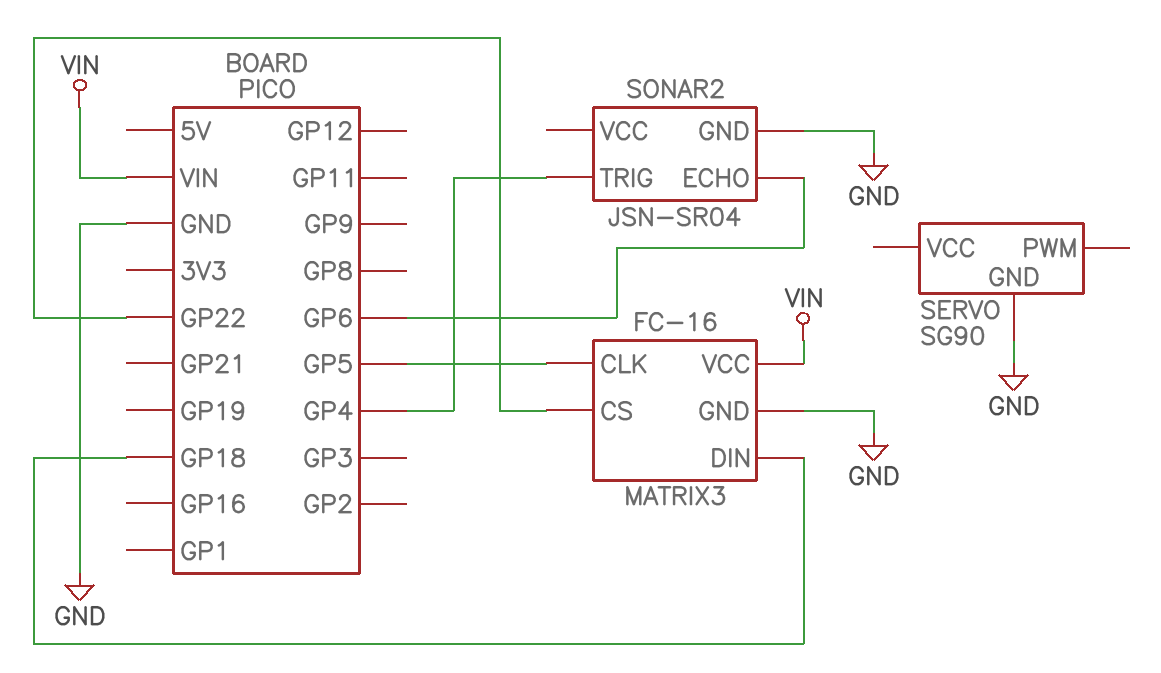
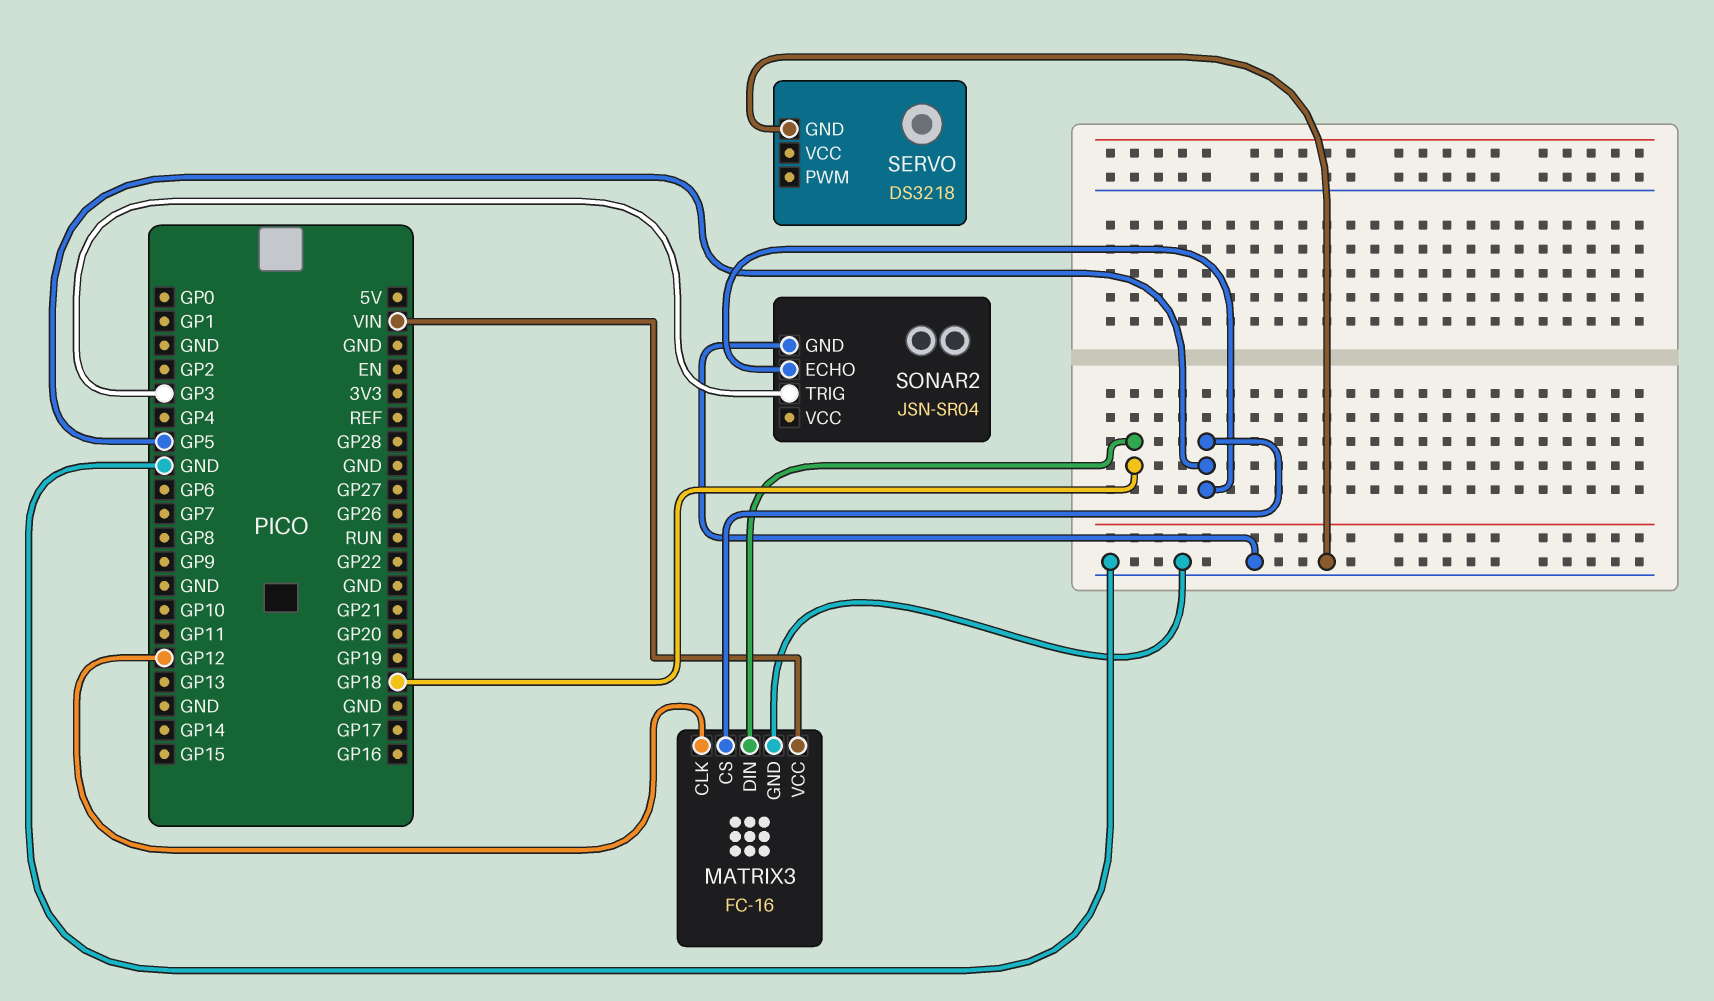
MATRIX3 pin CLK: GP5 -> GP12
MATRIX3 pin CS: GP22 -> GP5
SERVO: SG90 -> DS3218
SONAR2 pin ECHO: GP6 -> GP5
SONAR2 pin TRIG: GP4 -> GP3

